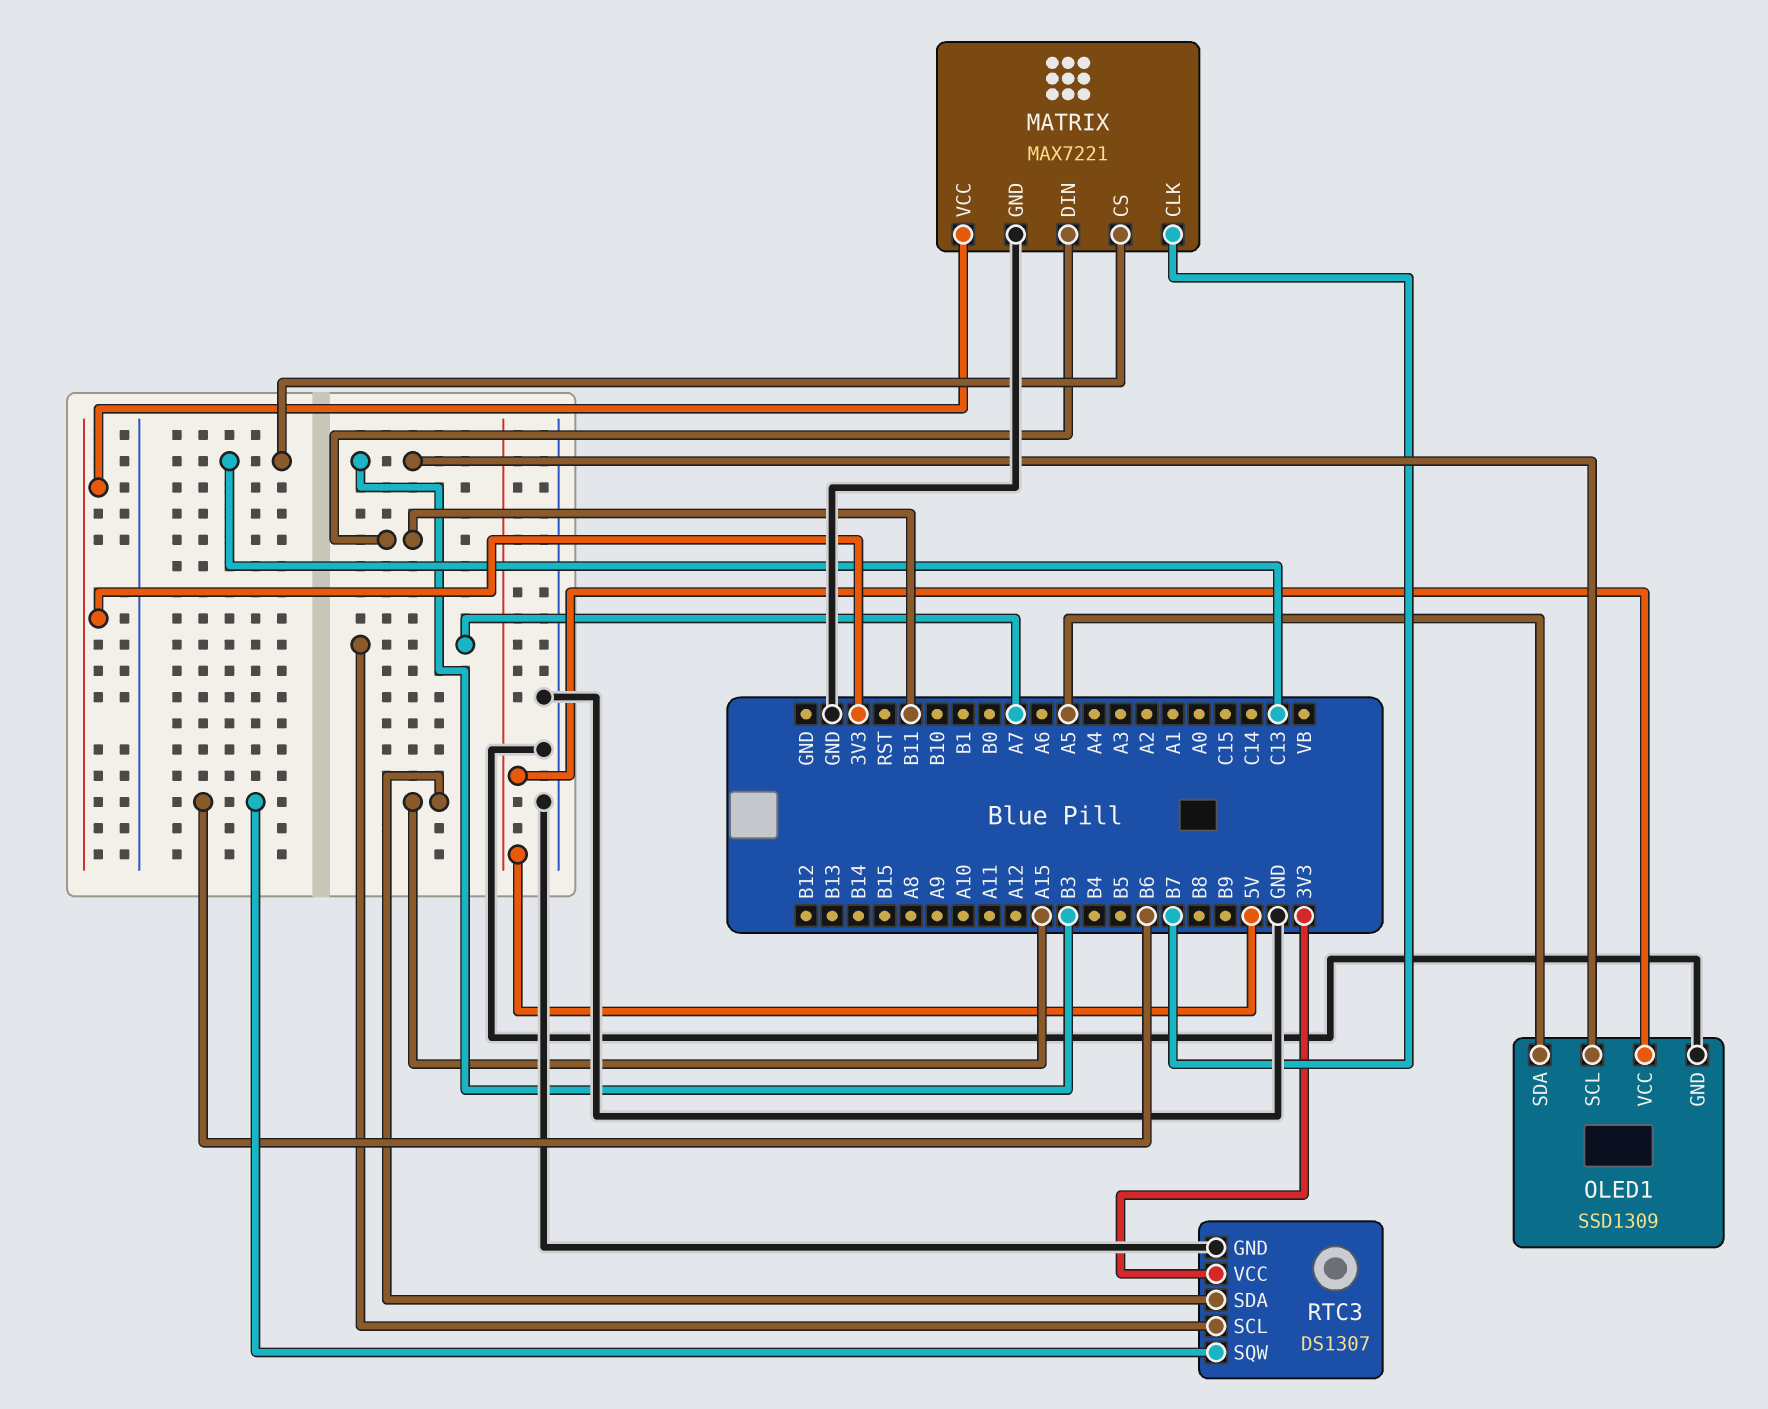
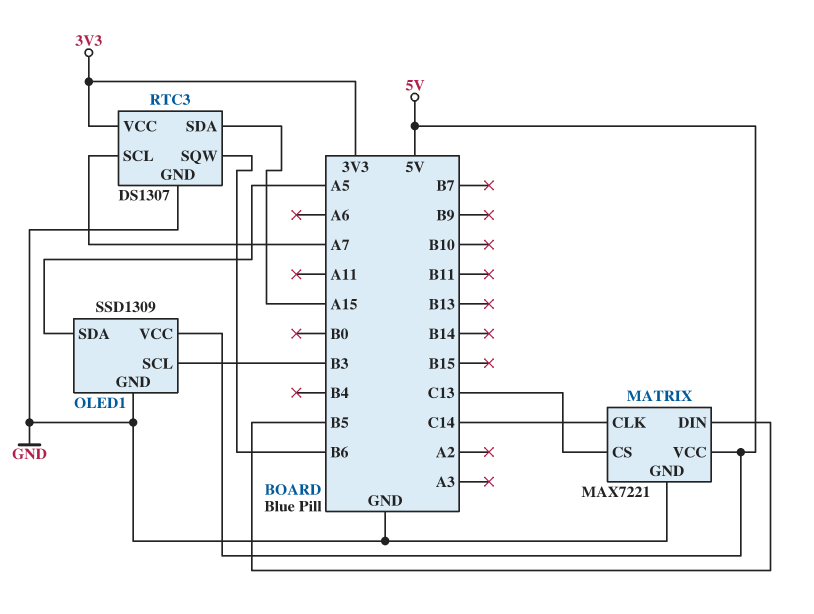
MATRIX pin CLK: B7 -> C14
MATRIX pin DIN: B11 -> B5
MATRIX pin VCC: 3V3 -> 5V

